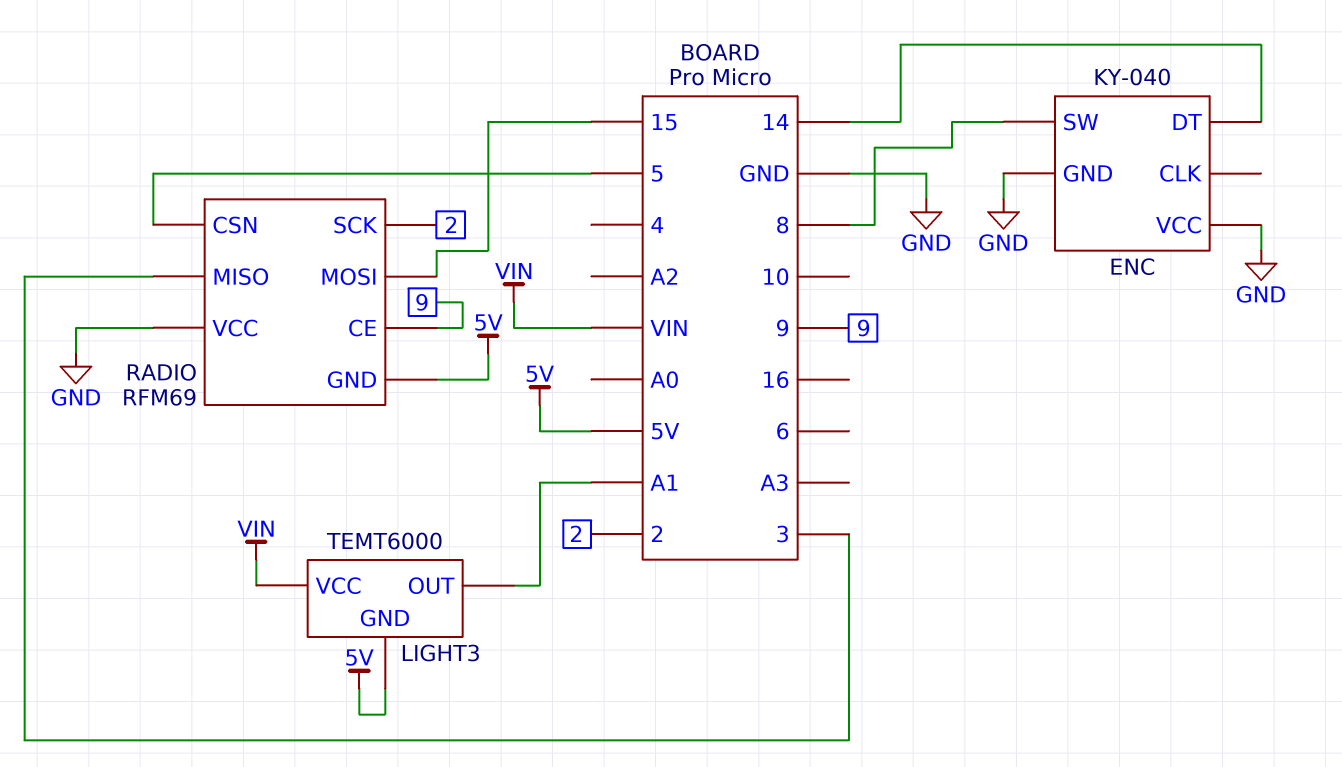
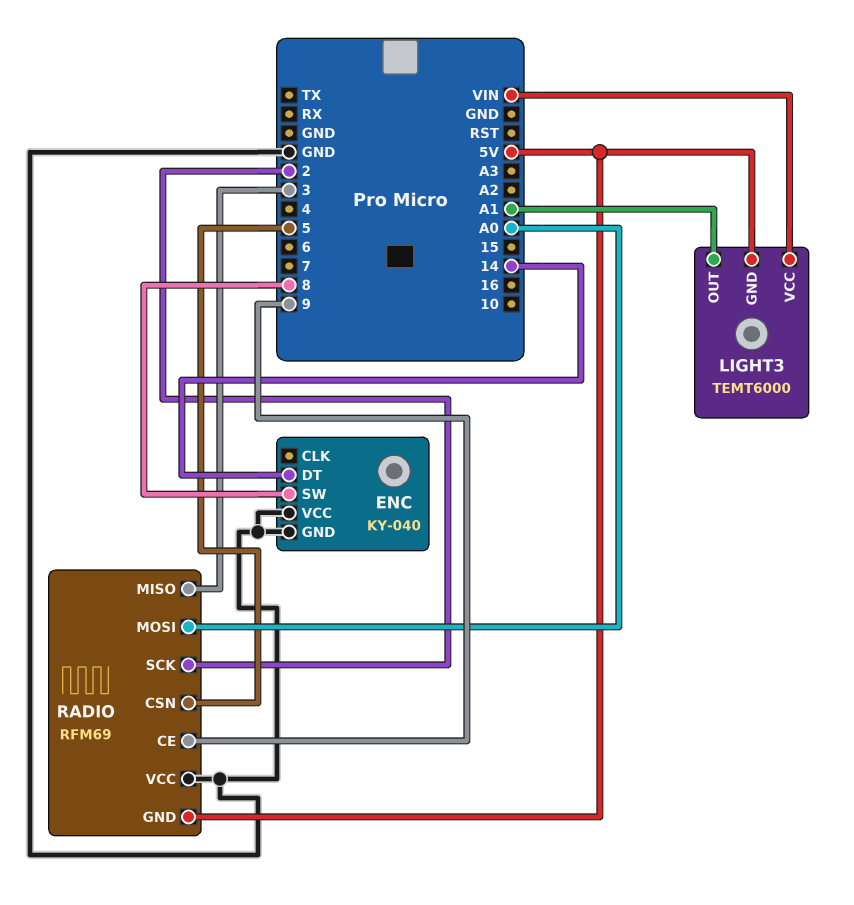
RADIO pin MOSI: 15 -> A0

